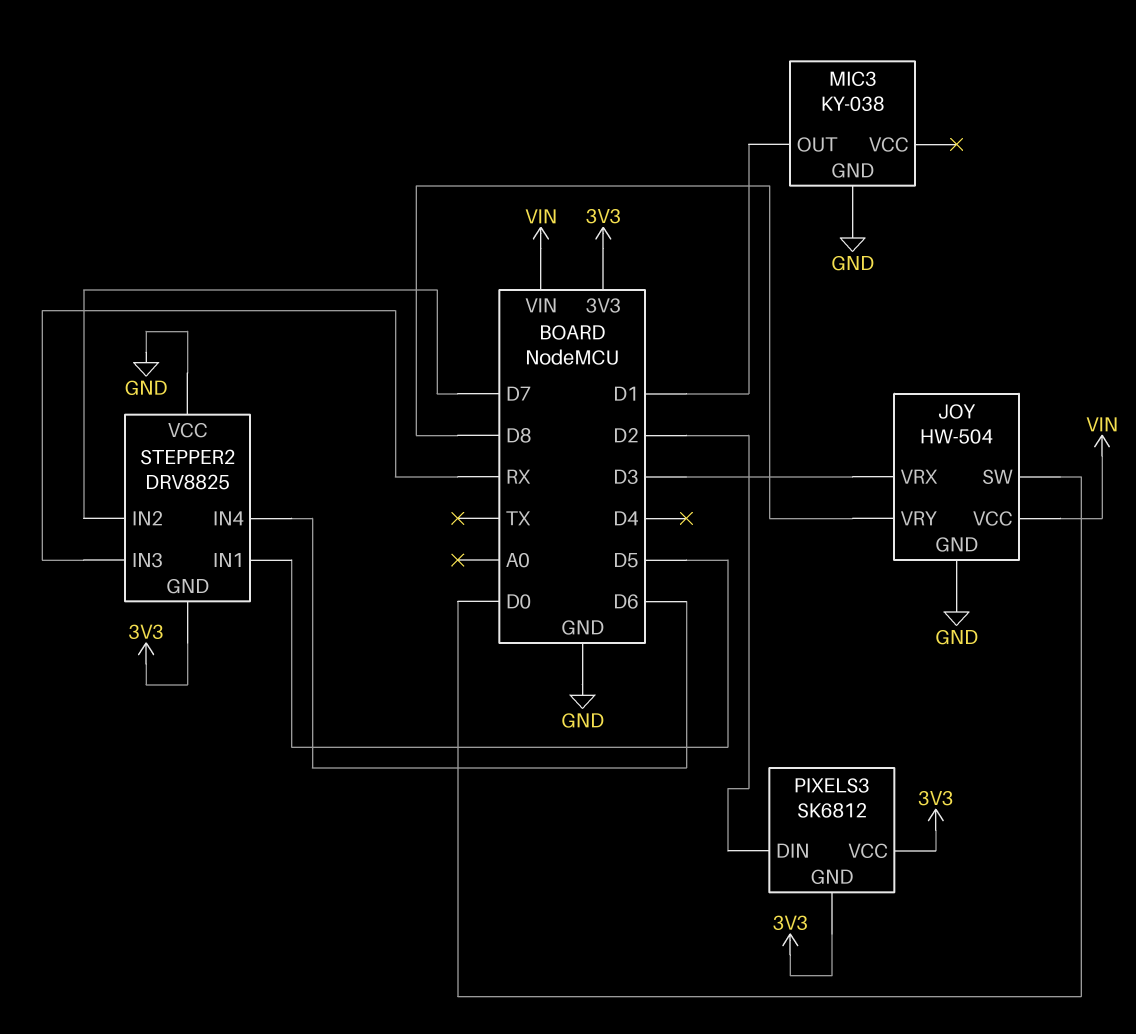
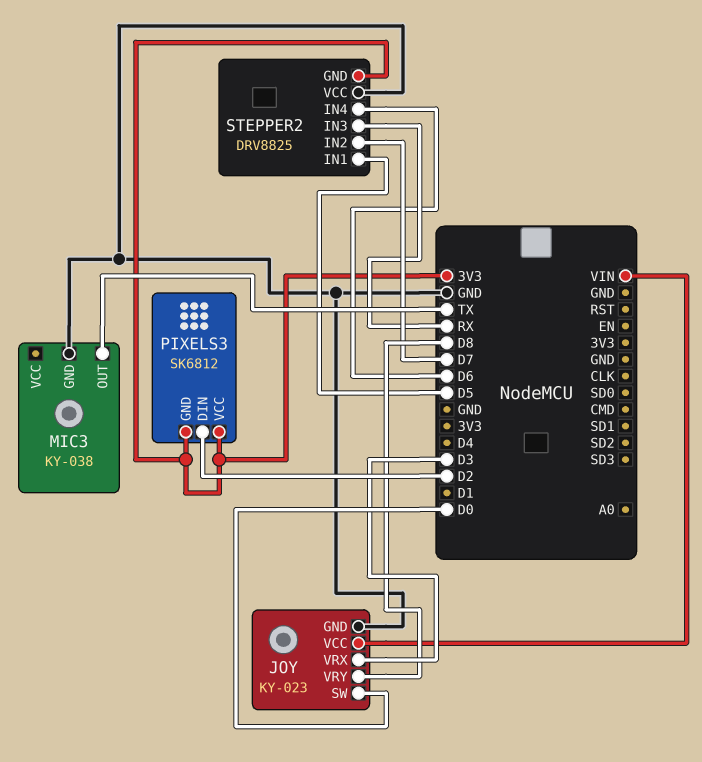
JOY: HW-504 -> KY-023
MIC3 pin OUT: D1 -> TX

